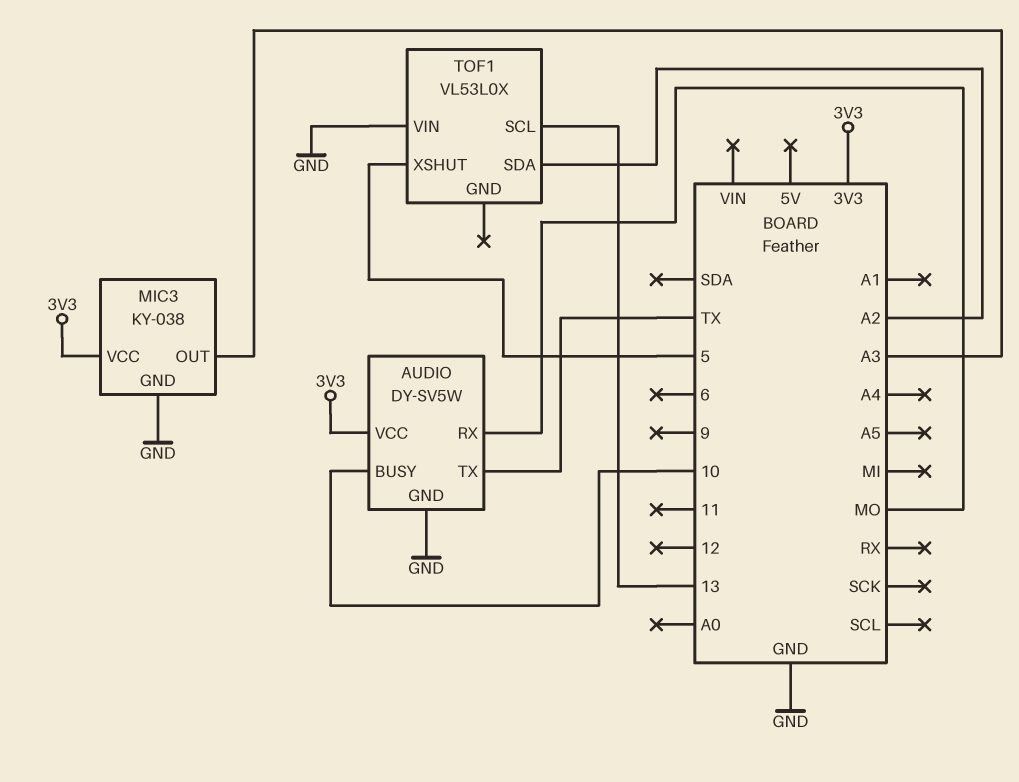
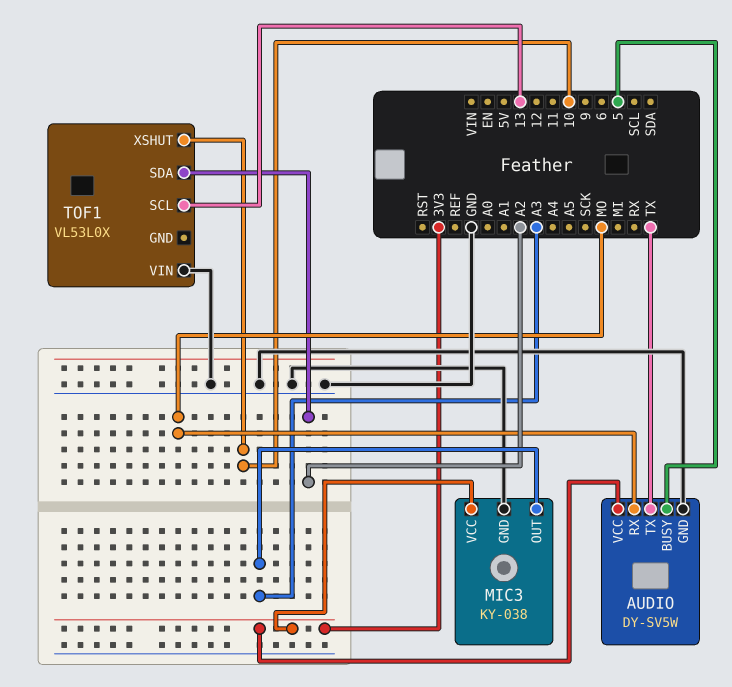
AUDIO pin BUSY: 10 -> 5
TOF1 pin XSHUT: 5 -> 10

